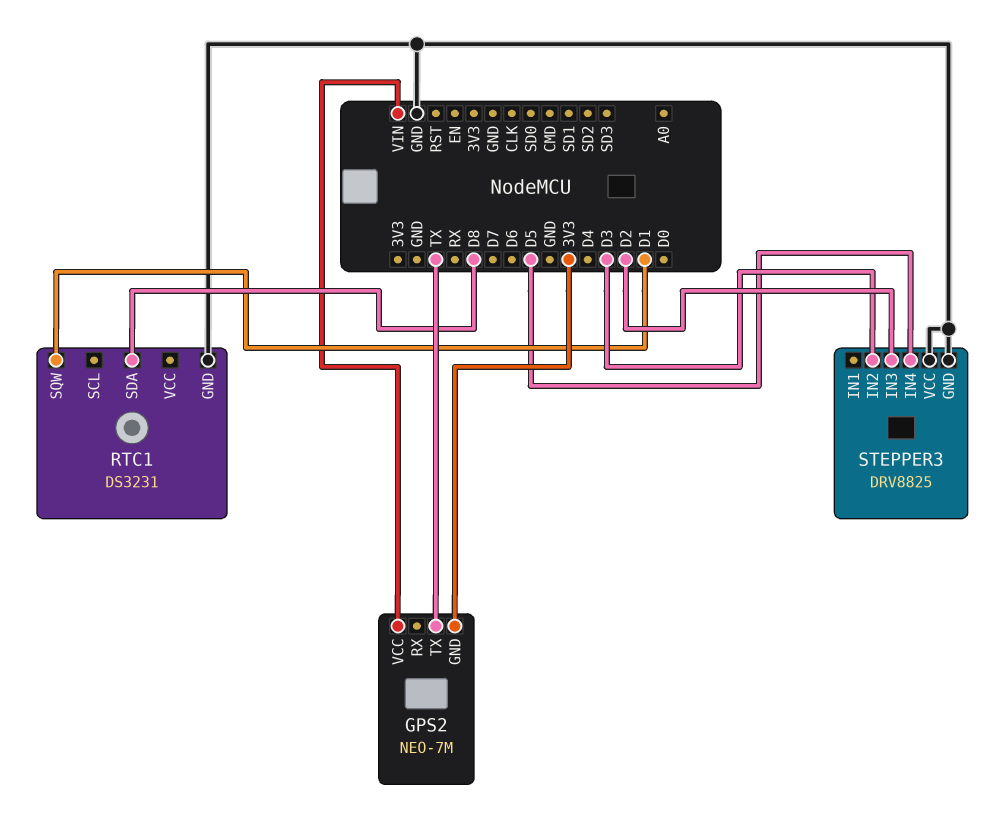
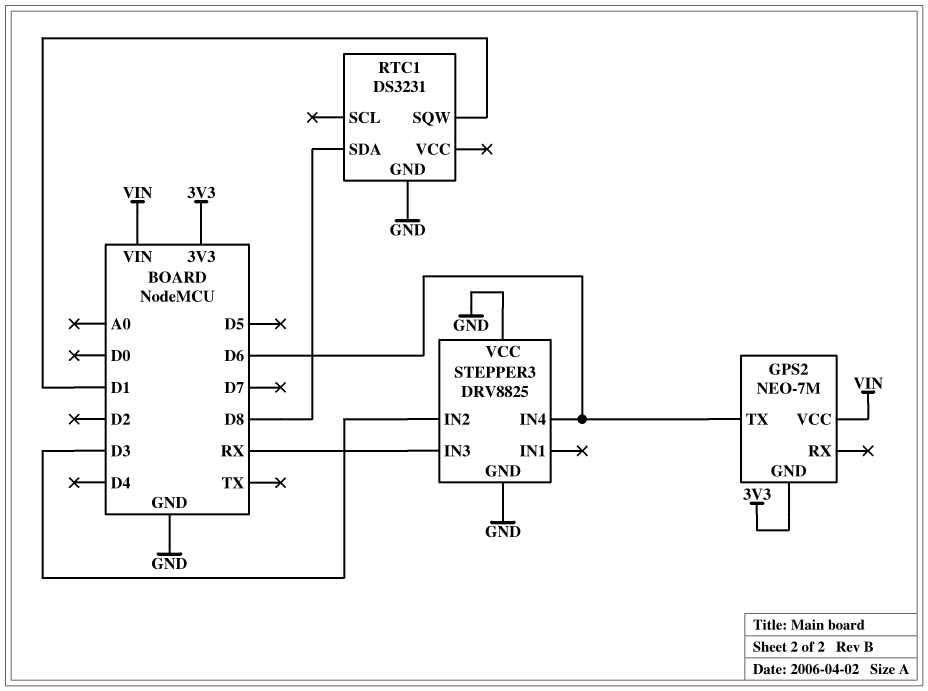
GPS2 pin TX: TX -> D6
STEPPER3 pin IN3: D2 -> RX
STEPPER3 pin IN4: D5 -> D6

